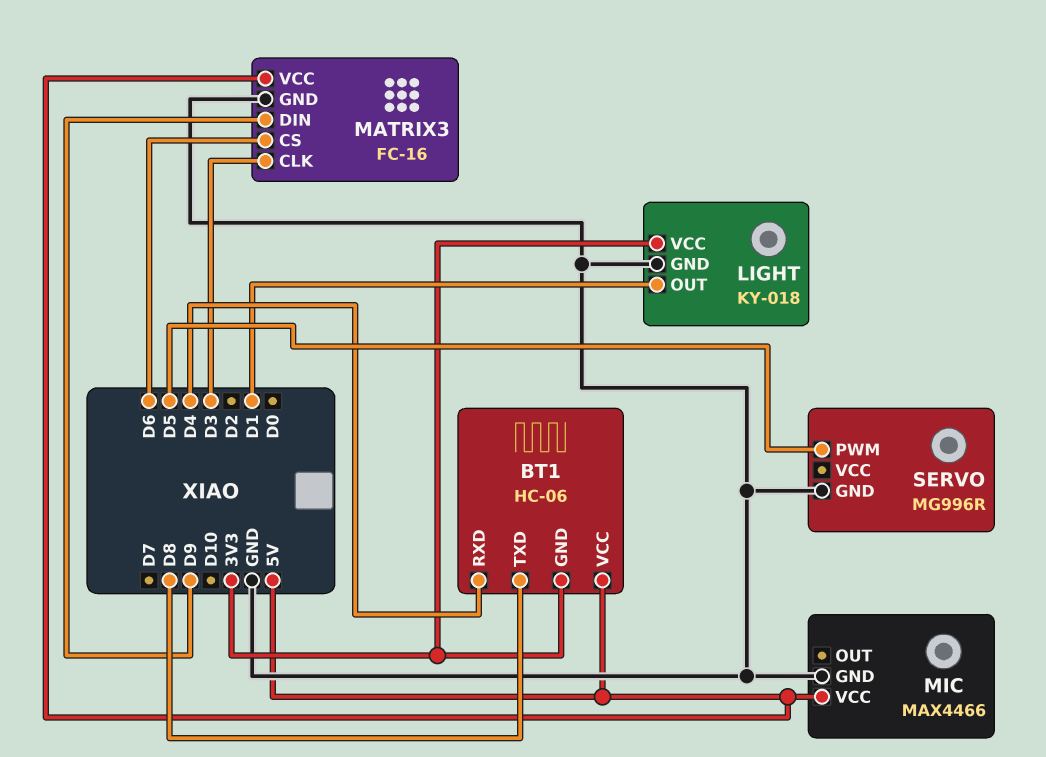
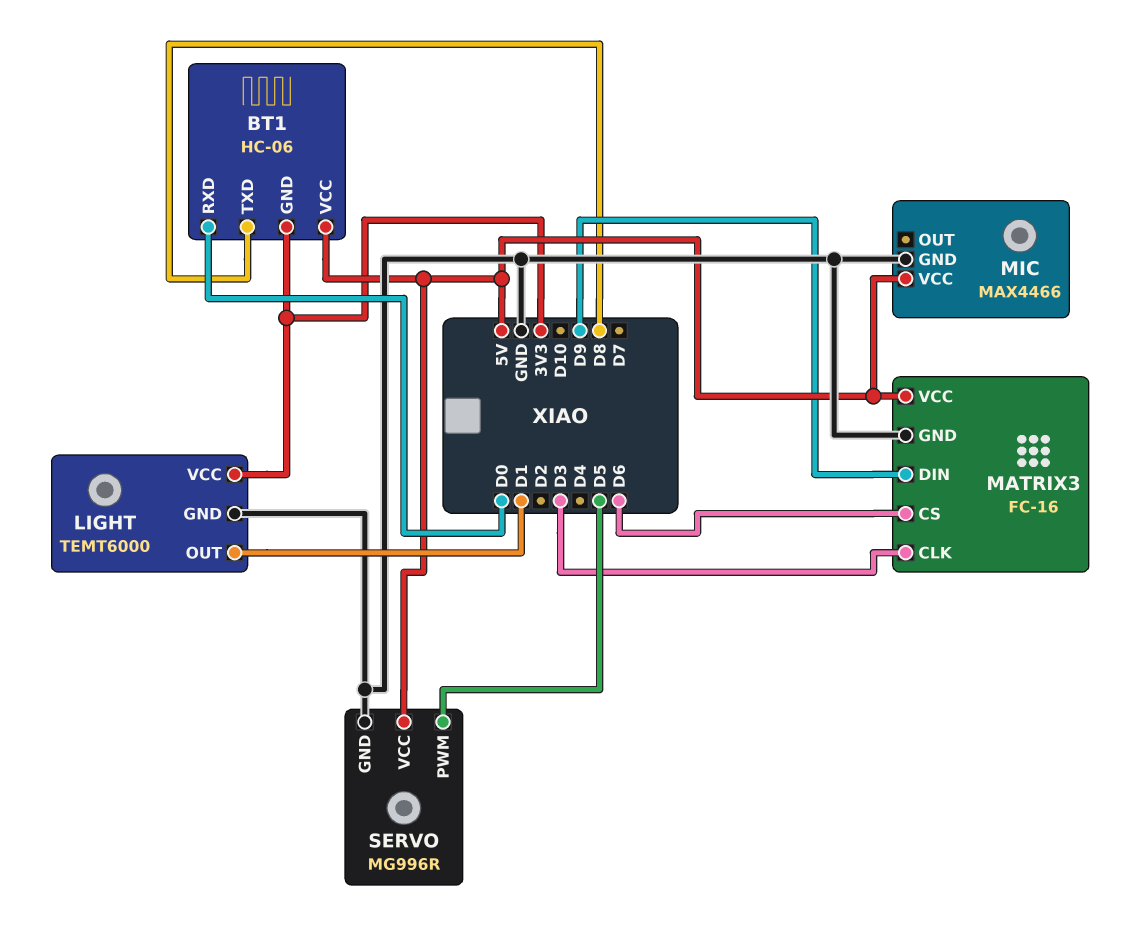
BT1 pin RXD: D4 -> D0
LIGHT: KY-018 -> TEMT6000
SERVO pin VCC: none -> 5V

